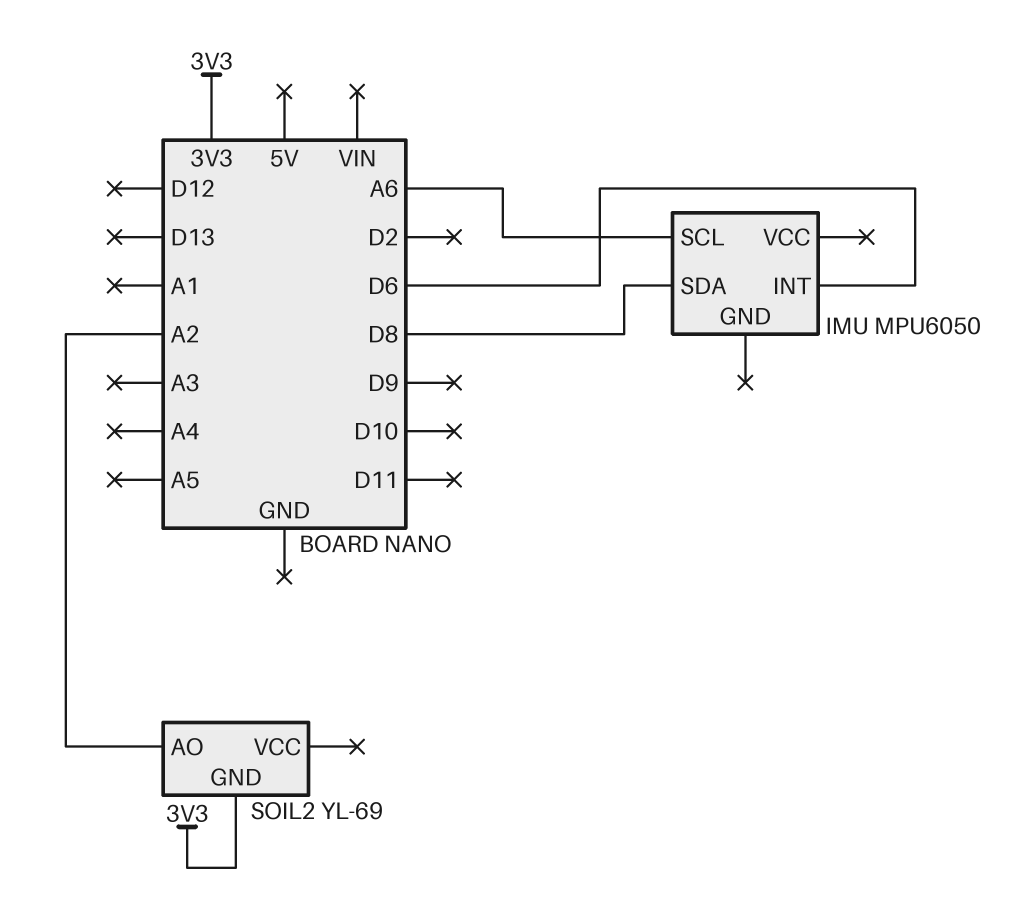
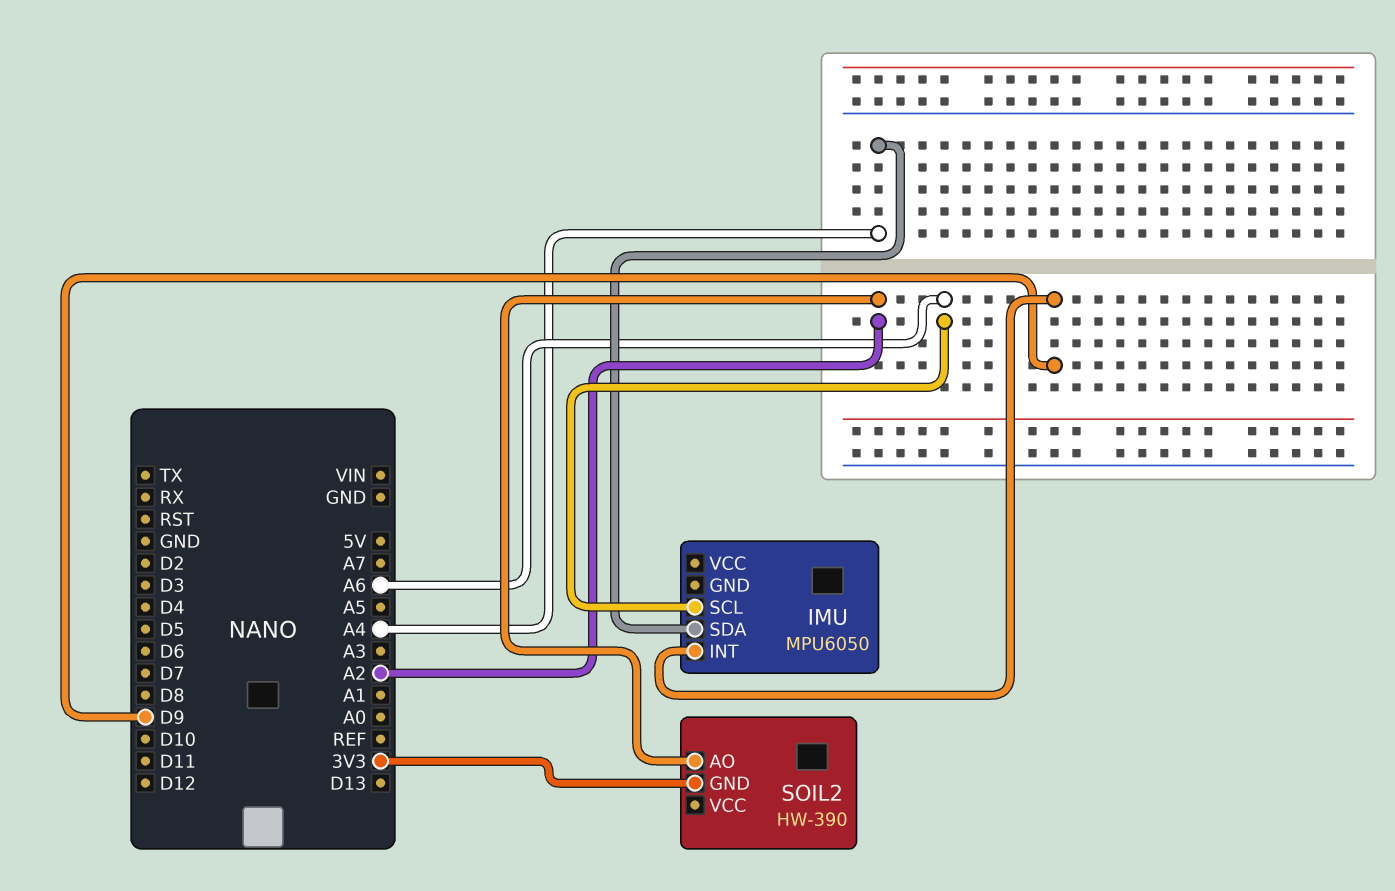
IMU pin INT: D6 -> D9
IMU pin SDA: D8 -> A4
SOIL2: YL-69 -> HW-390

